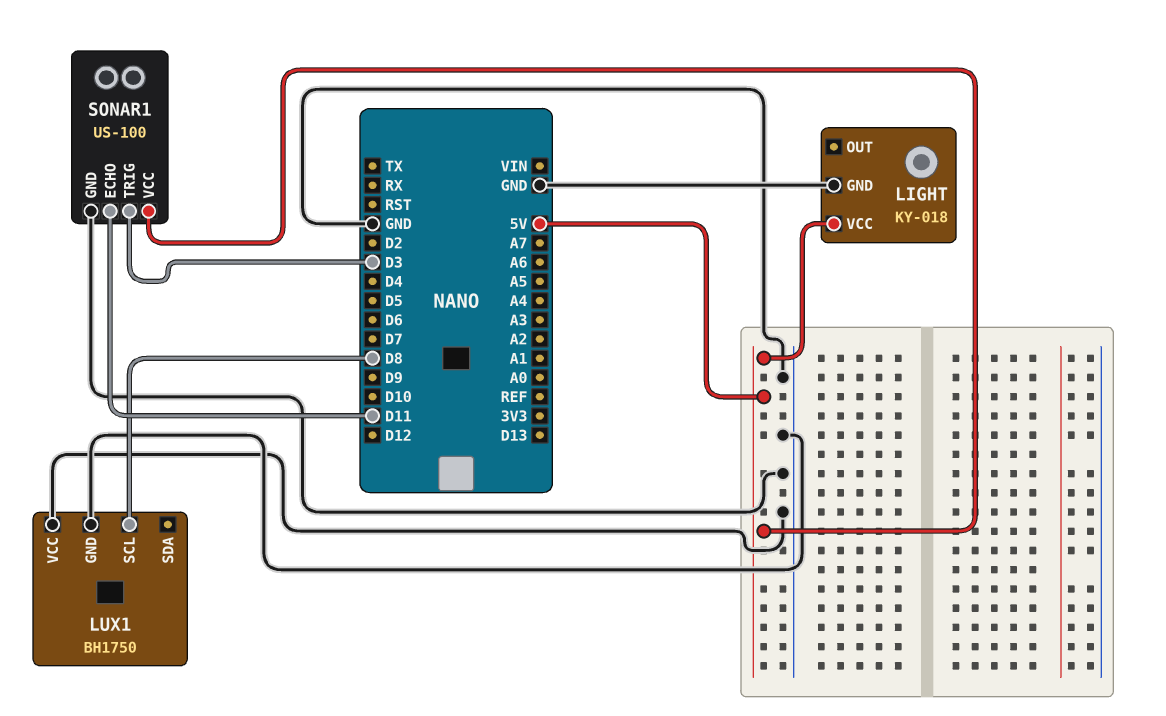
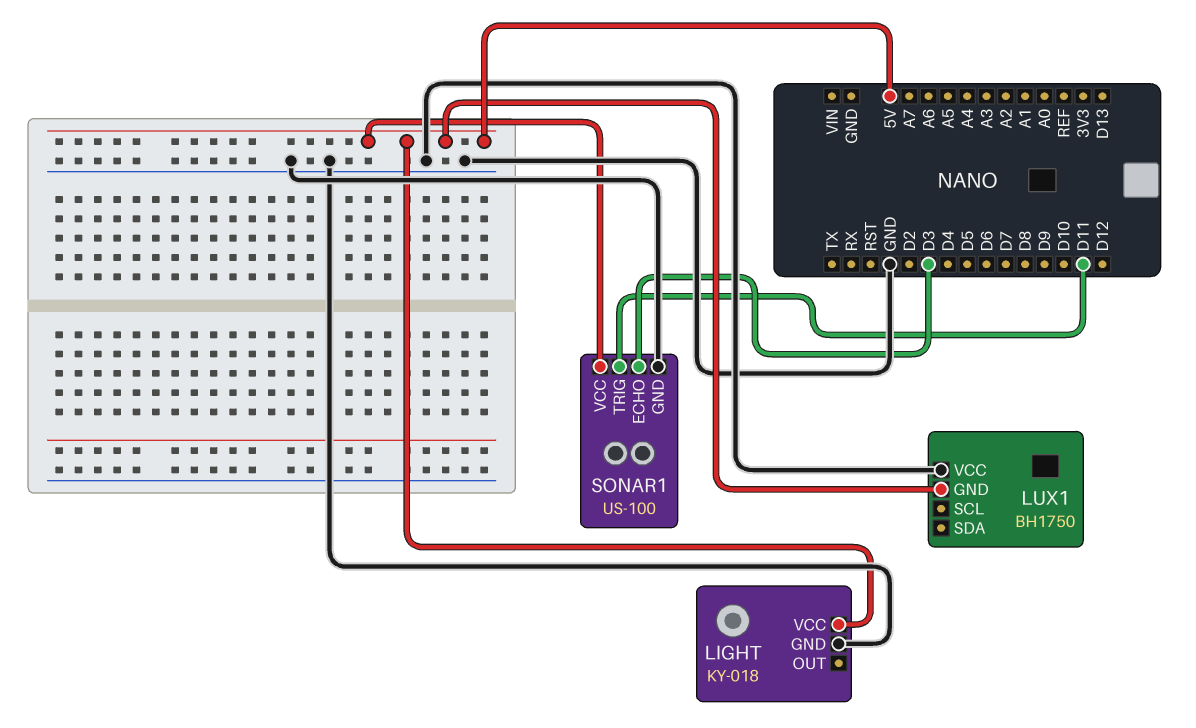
LUX1 pin GND: GND -> 5V
LUX1 pin SCL: D8 -> none
SONAR1 pin ECHO: D11 -> D3
SONAR1 pin TRIG: D3 -> D11

